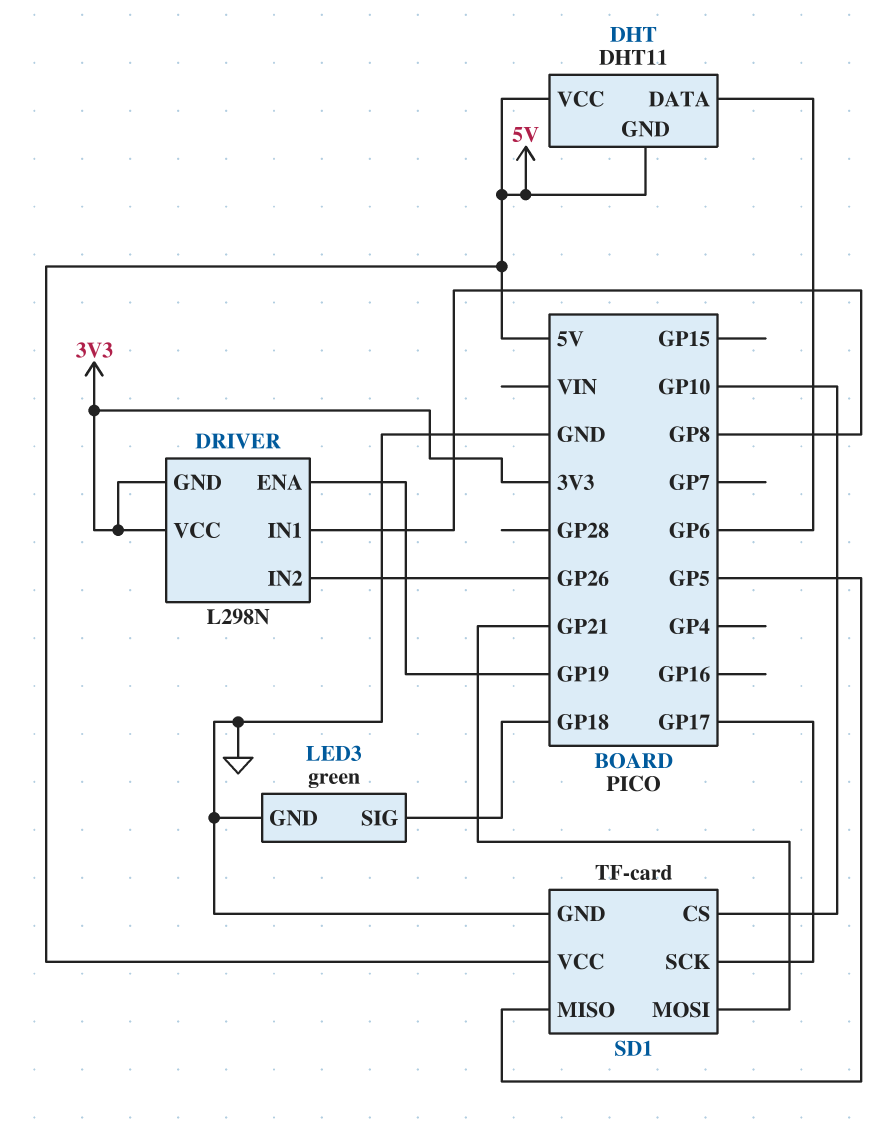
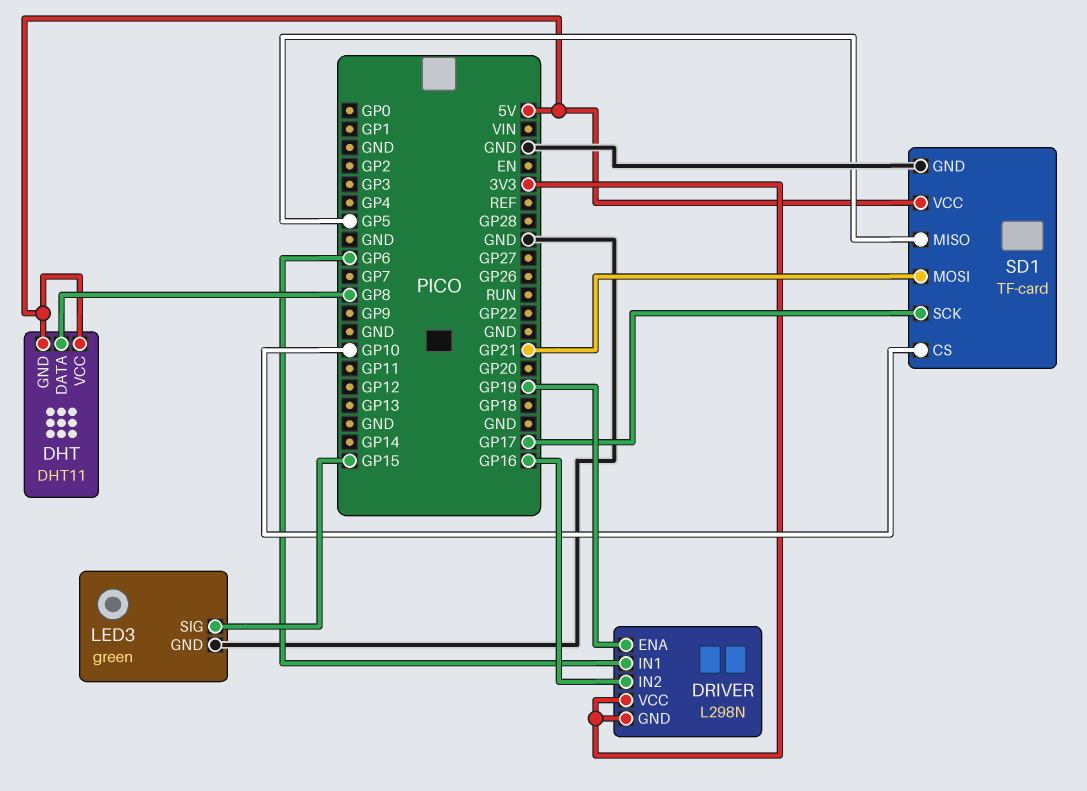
DHT pin DATA: GP6 -> GP8
DRIVER pin IN1: GP8 -> GP6
DRIVER pin IN2: GP26 -> GP16
LED3 pin SIG: GP18 -> GP15

